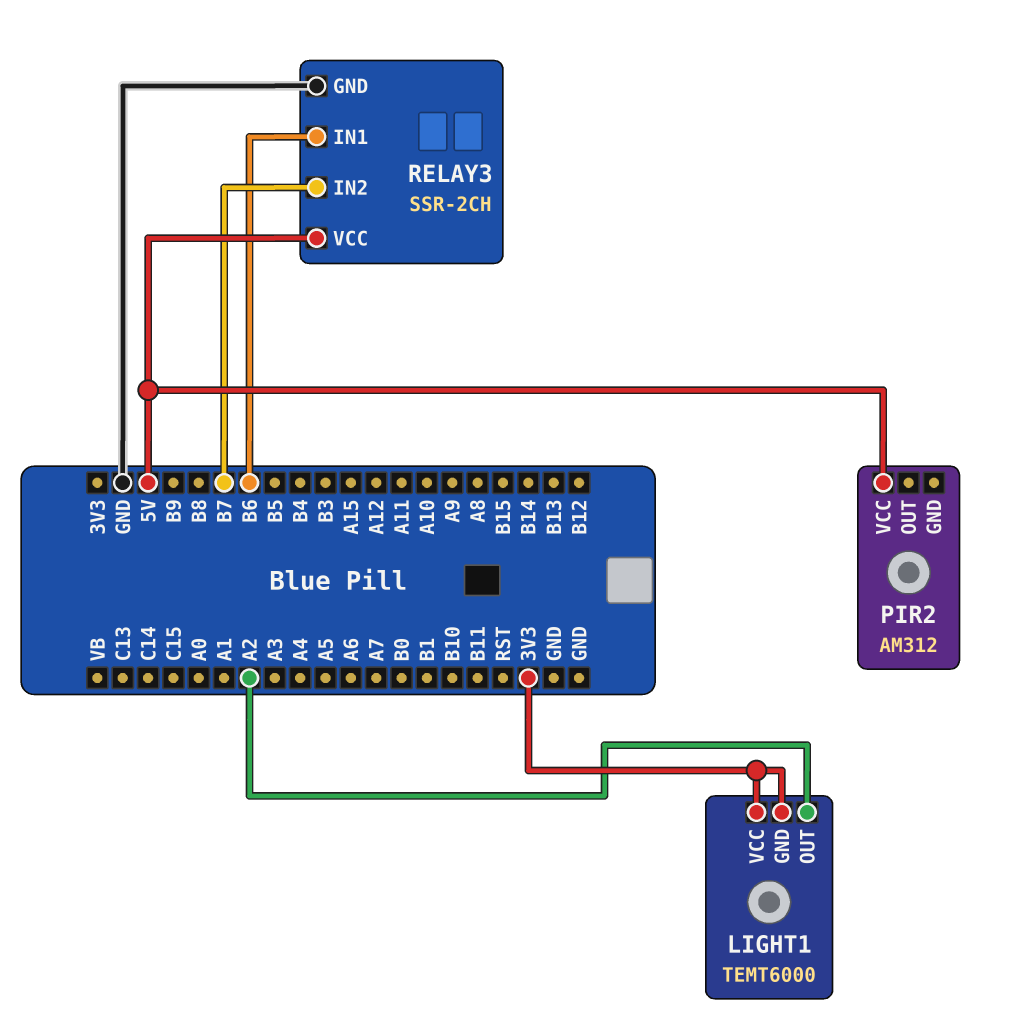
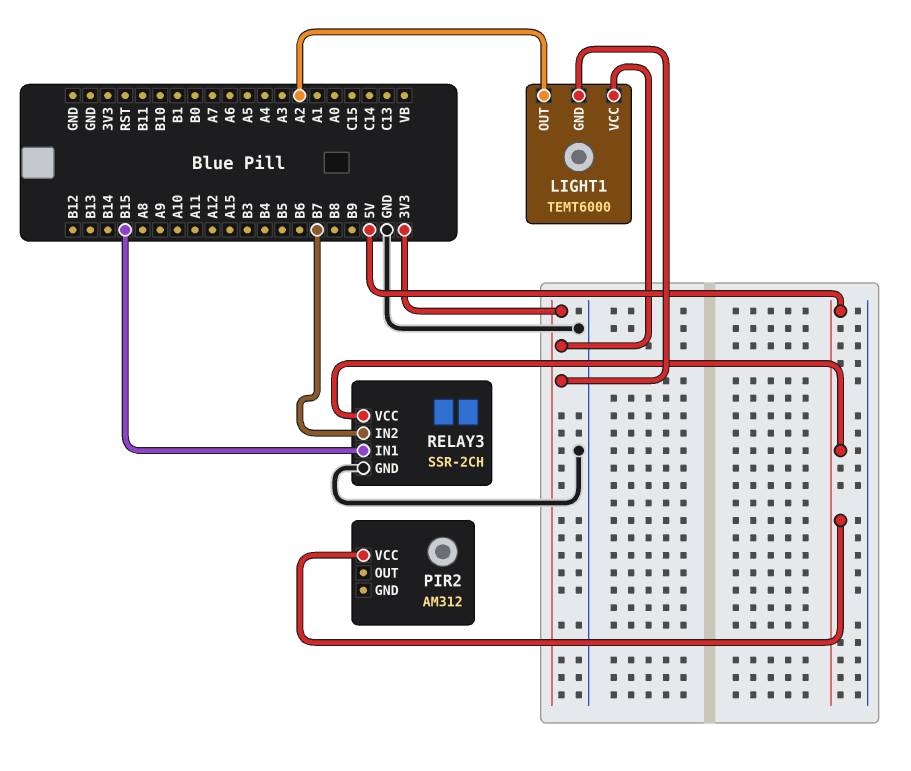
RELAY3 pin IN1: B6 -> B15

